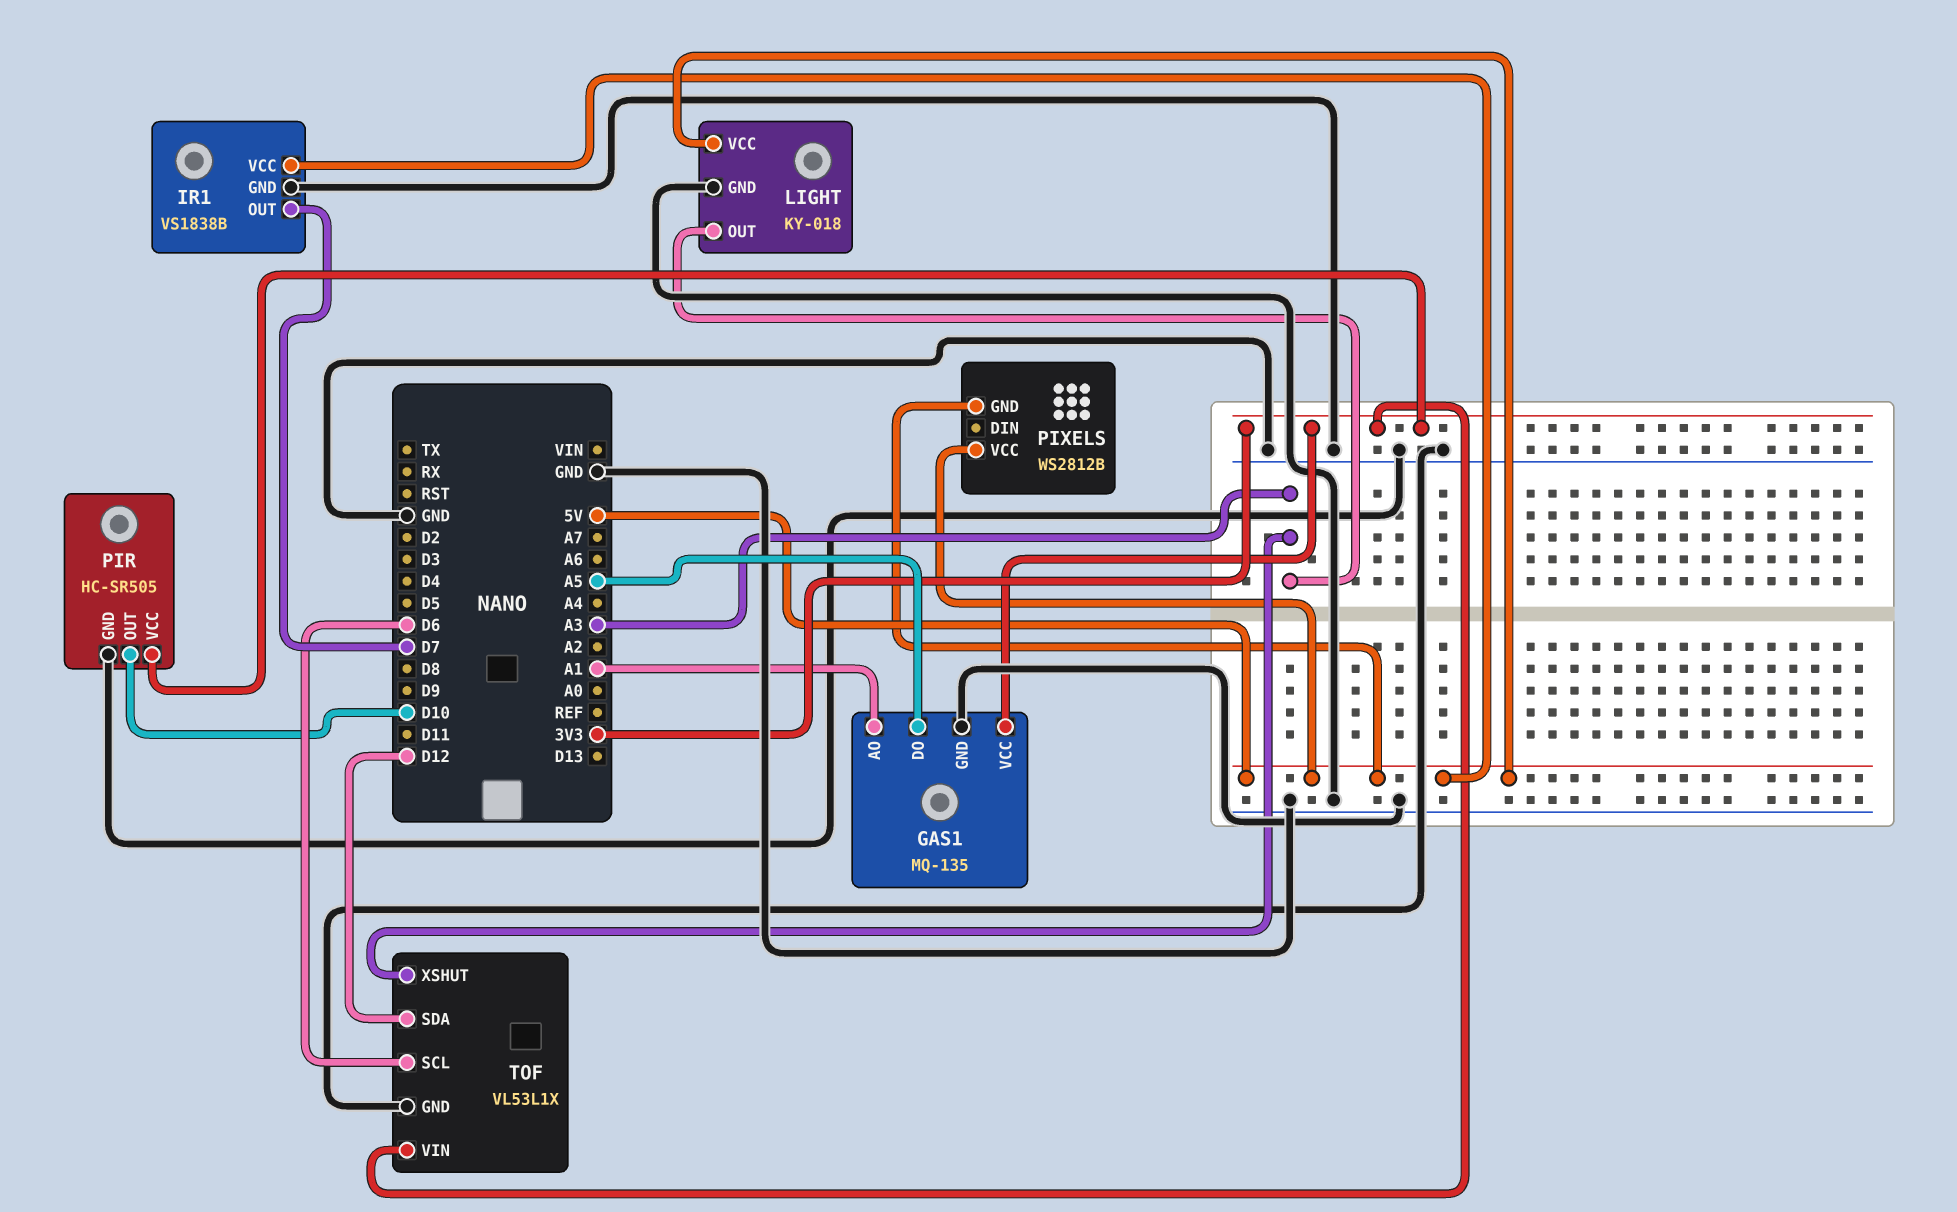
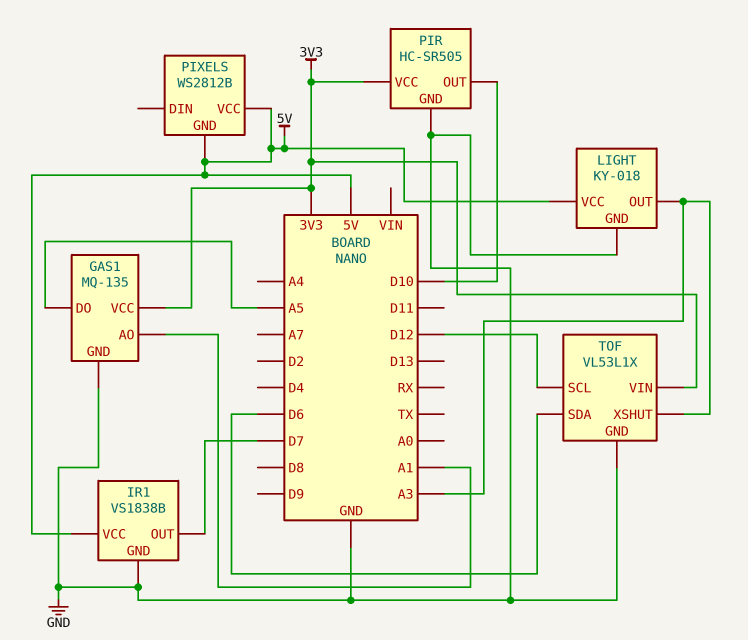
TOF pin SCL: D6 -> D12
TOF pin SDA: D12 -> D6

